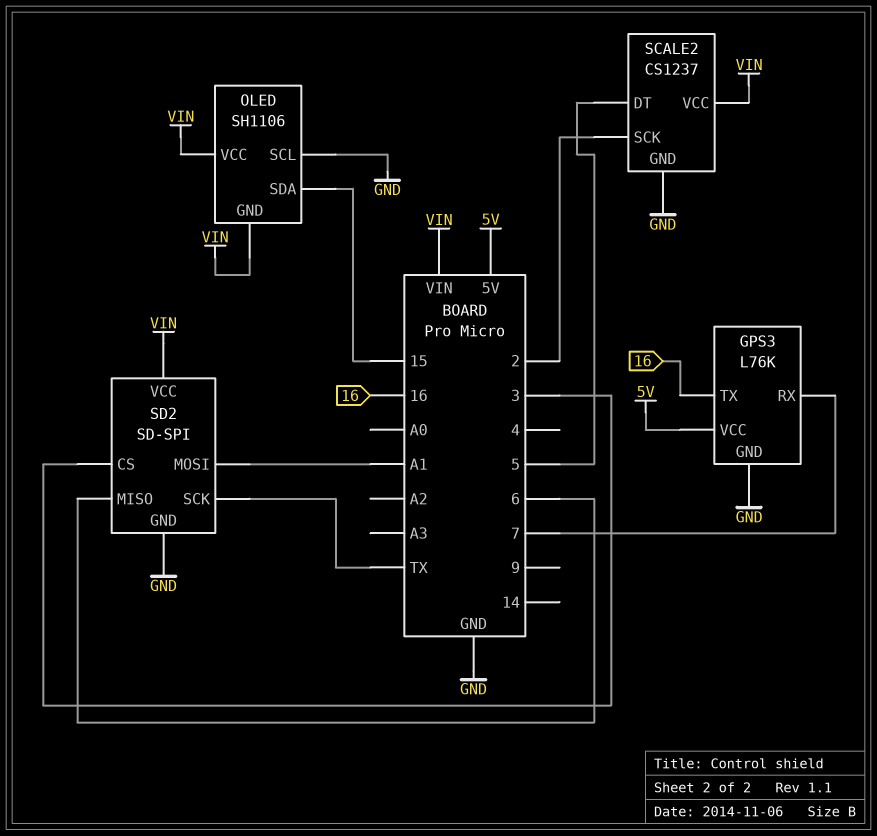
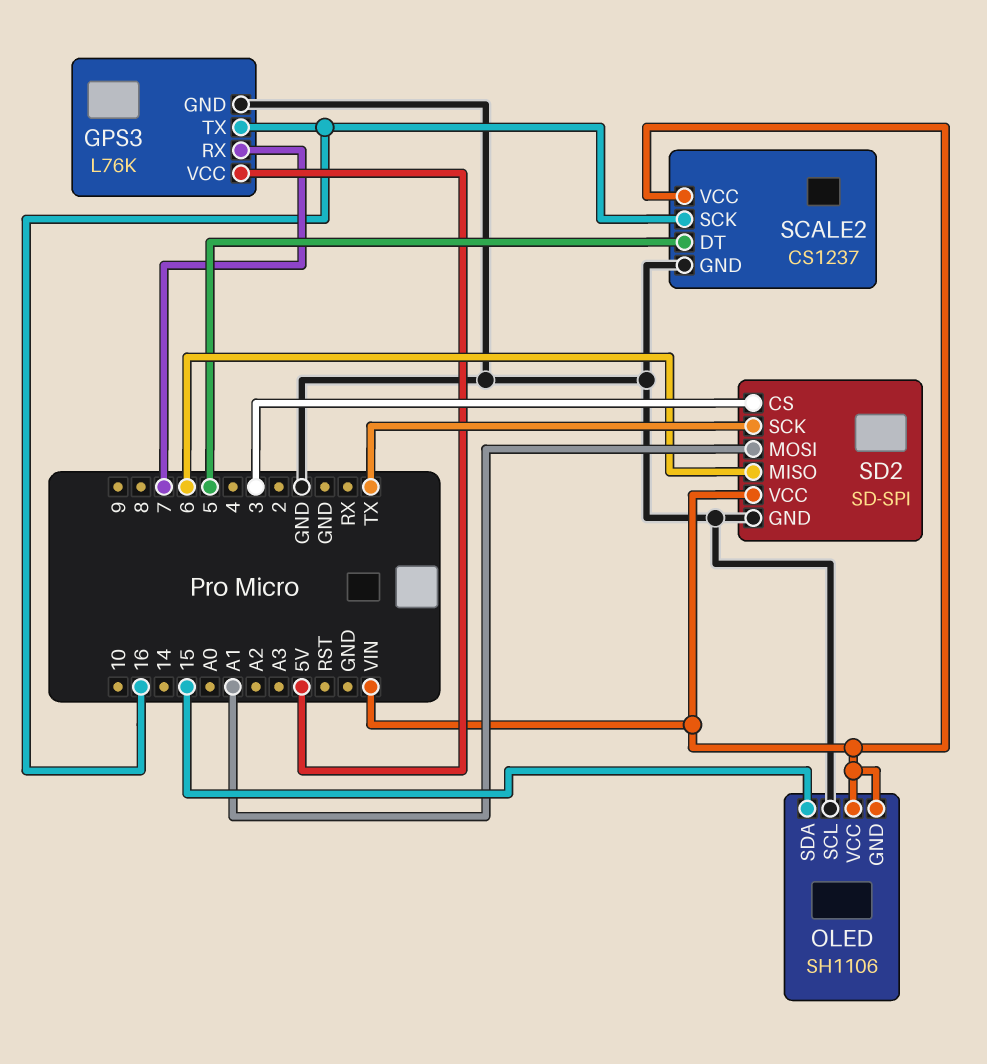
SCALE2 pin SCK: 2 -> 16

